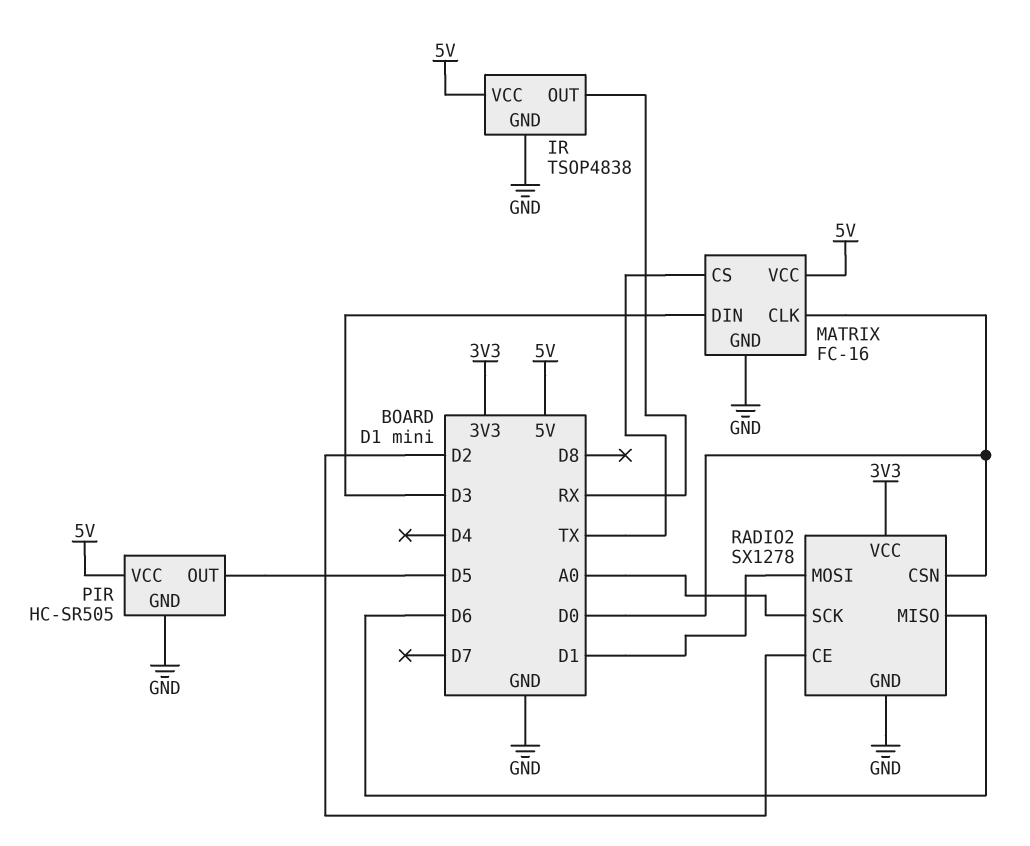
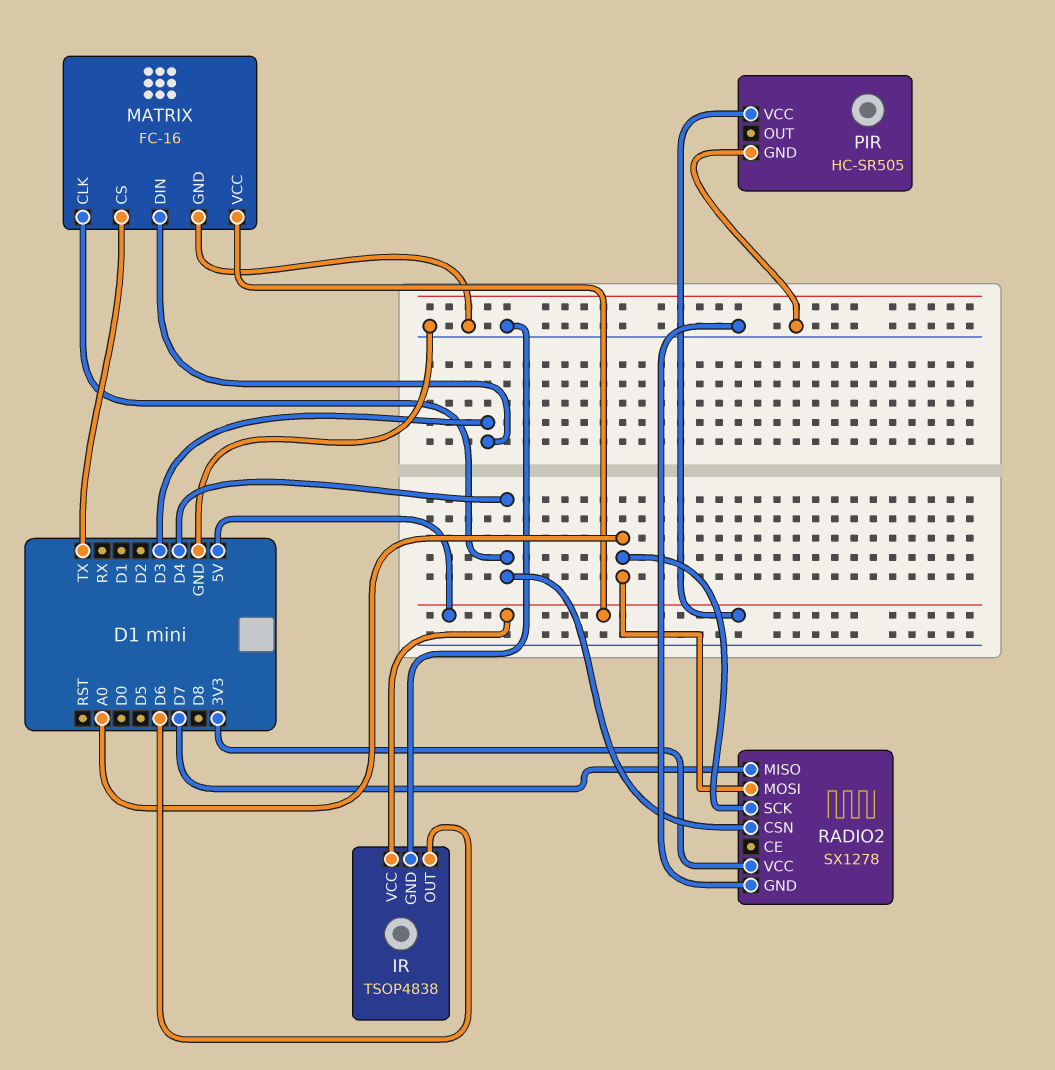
IR pin OUT: RX -> D6
MATRIX pin CLK: D0 -> D4
PIR pin OUT: D5 -> none
RADIO2 pin CE: D2 -> none
RADIO2 pin CSN: D0 -> D4
RADIO2 pin MISO: D6 -> D7
RADIO2 pin MOSI: D1 -> A0

